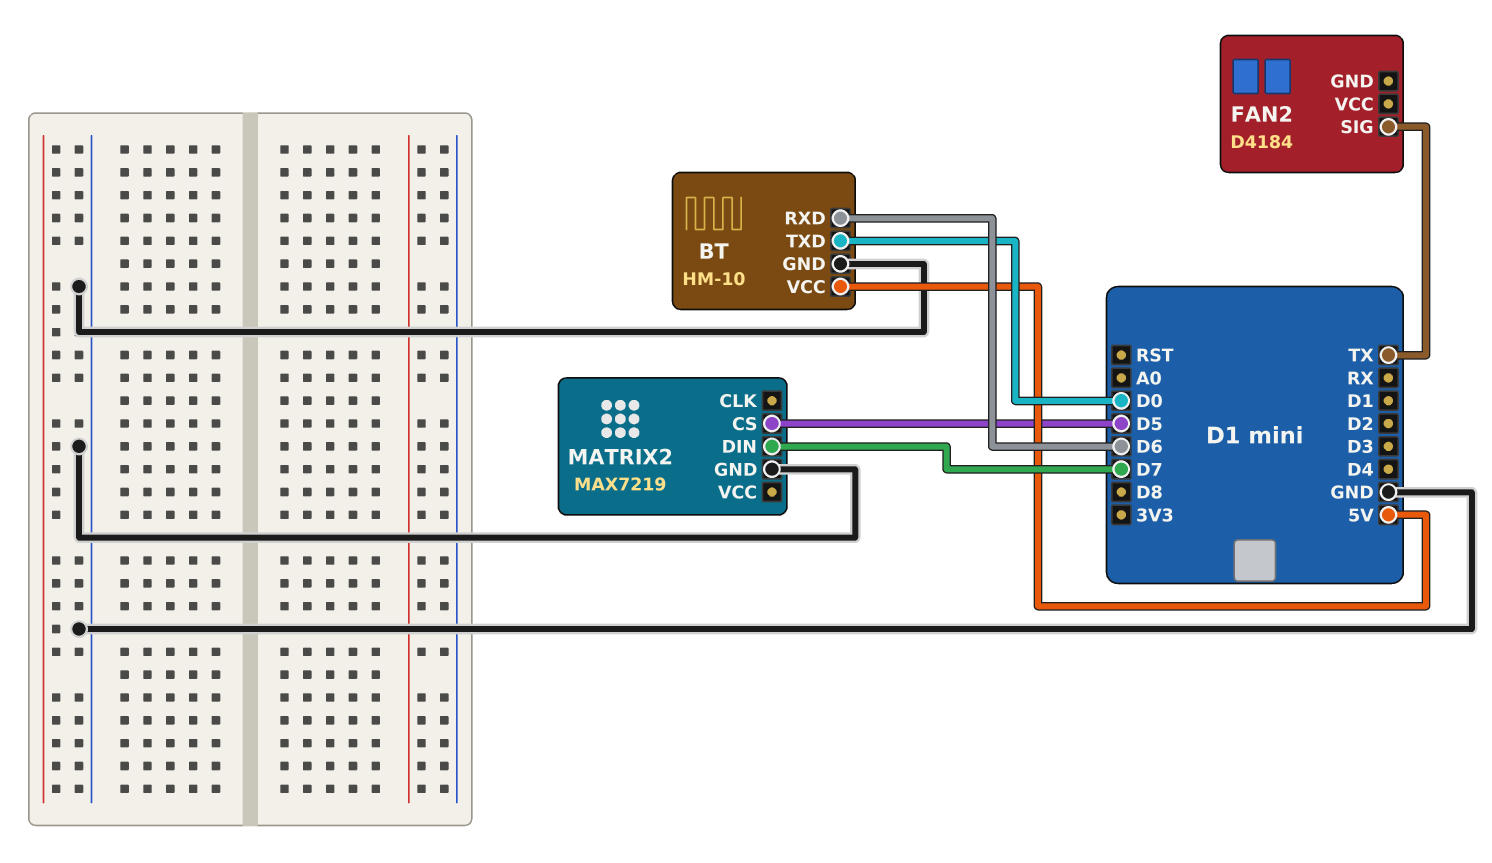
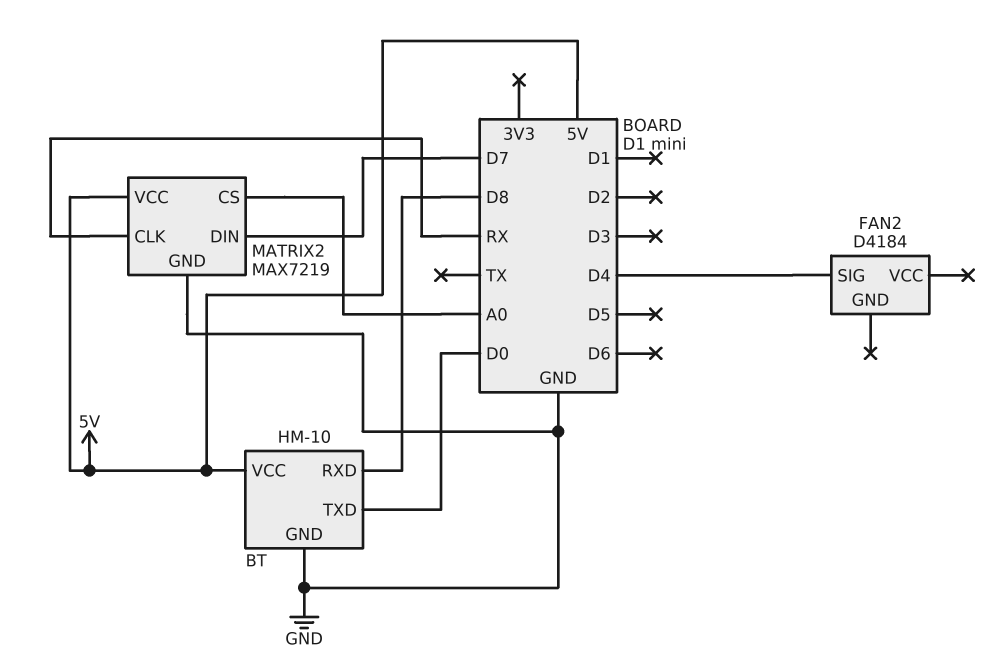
BT pin RXD: D6 -> D8
FAN2 pin SIG: TX -> D4
MATRIX2 pin CLK: none -> RX
MATRIX2 pin CS: D5 -> A0
MATRIX2 pin VCC: none -> 5V

